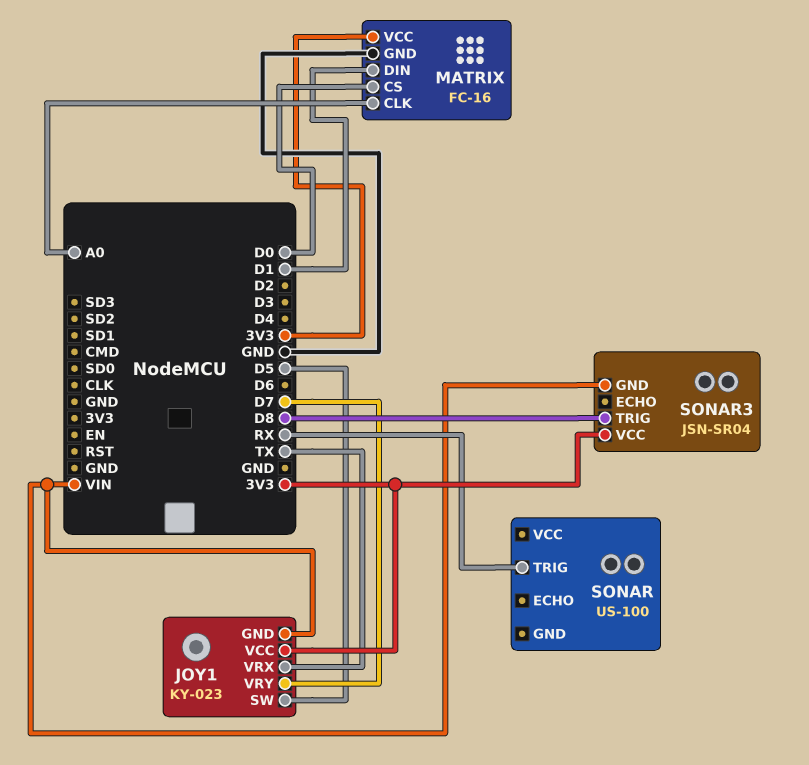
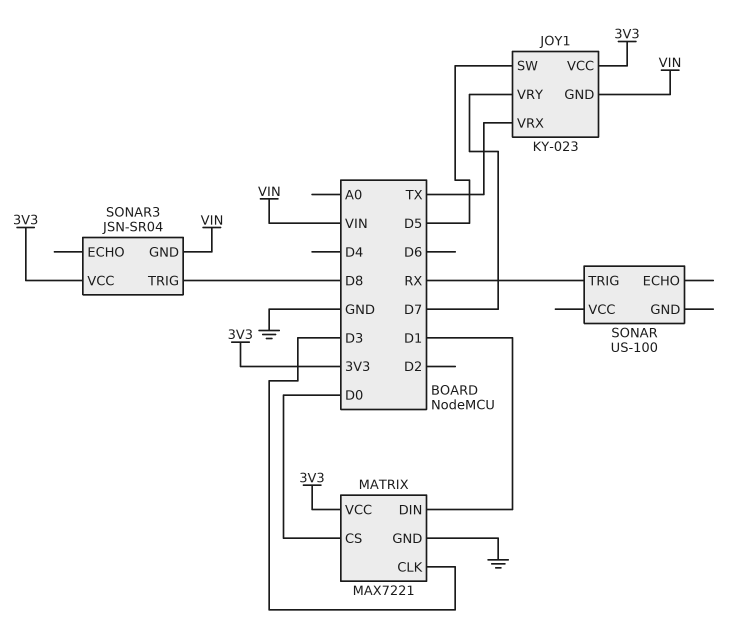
MATRIX: FC-16 -> MAX7221
MATRIX pin CLK: A0 -> D3

